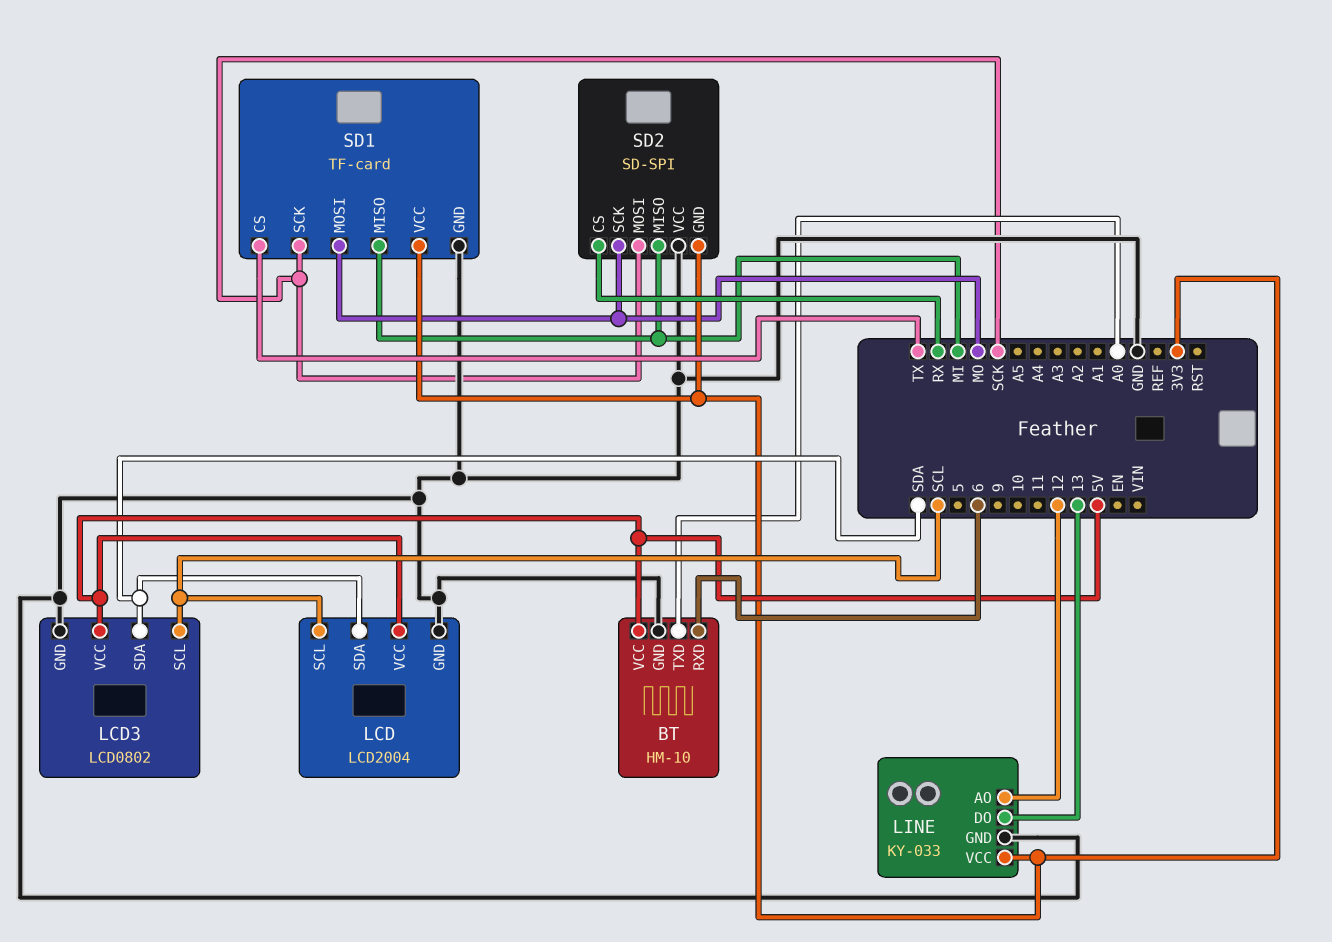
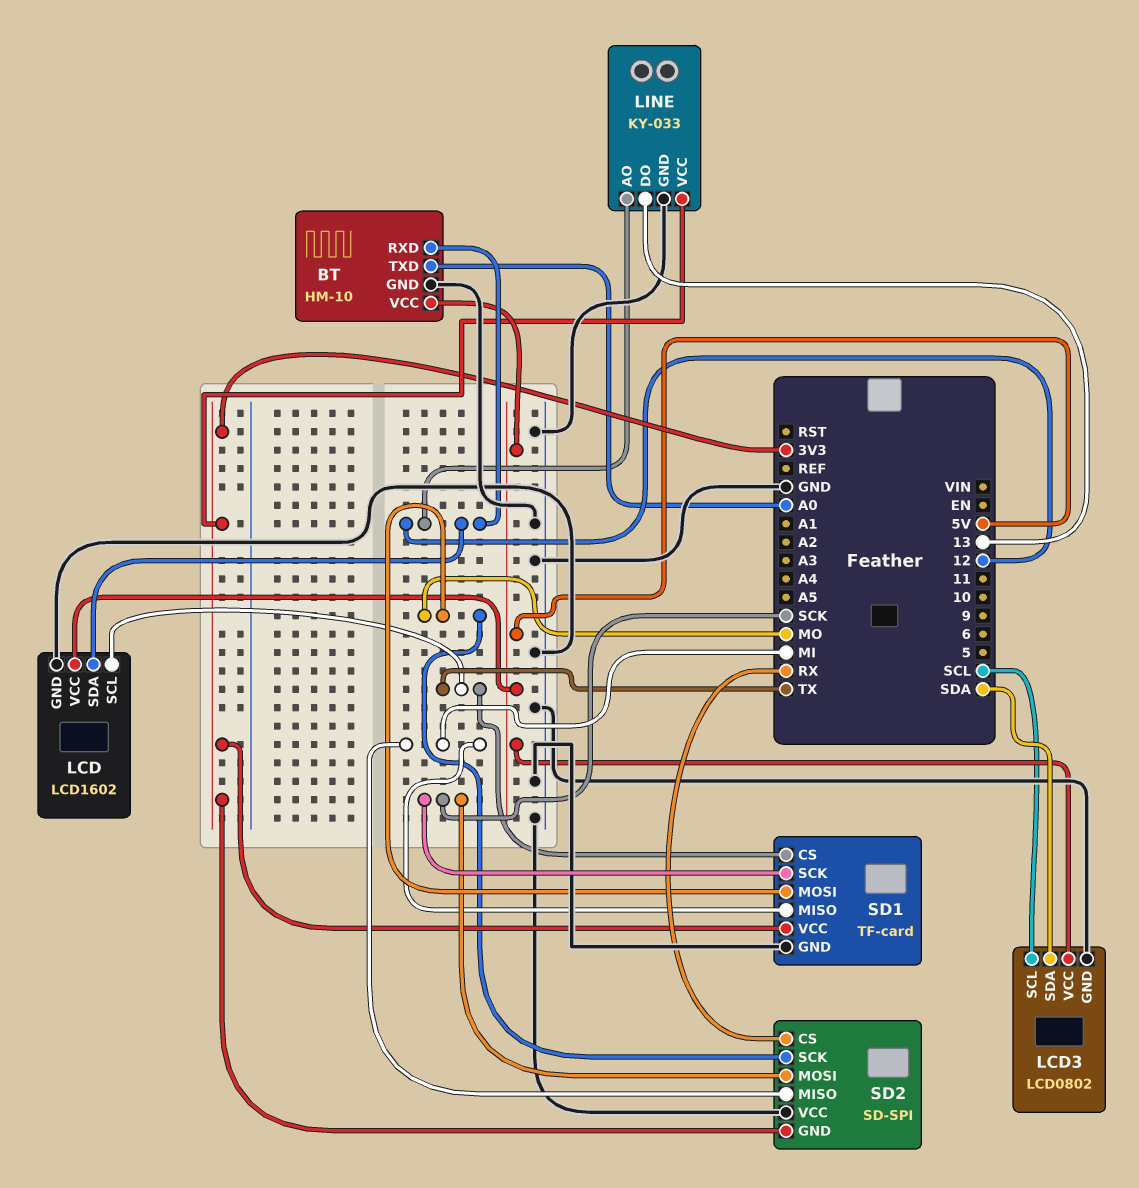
BT pin RXD: 6 -> 12
LCD: LCD2004 -> LCD1602
LCD pin SCL: SCL -> TX
LCD pin SDA: SDA -> 12

